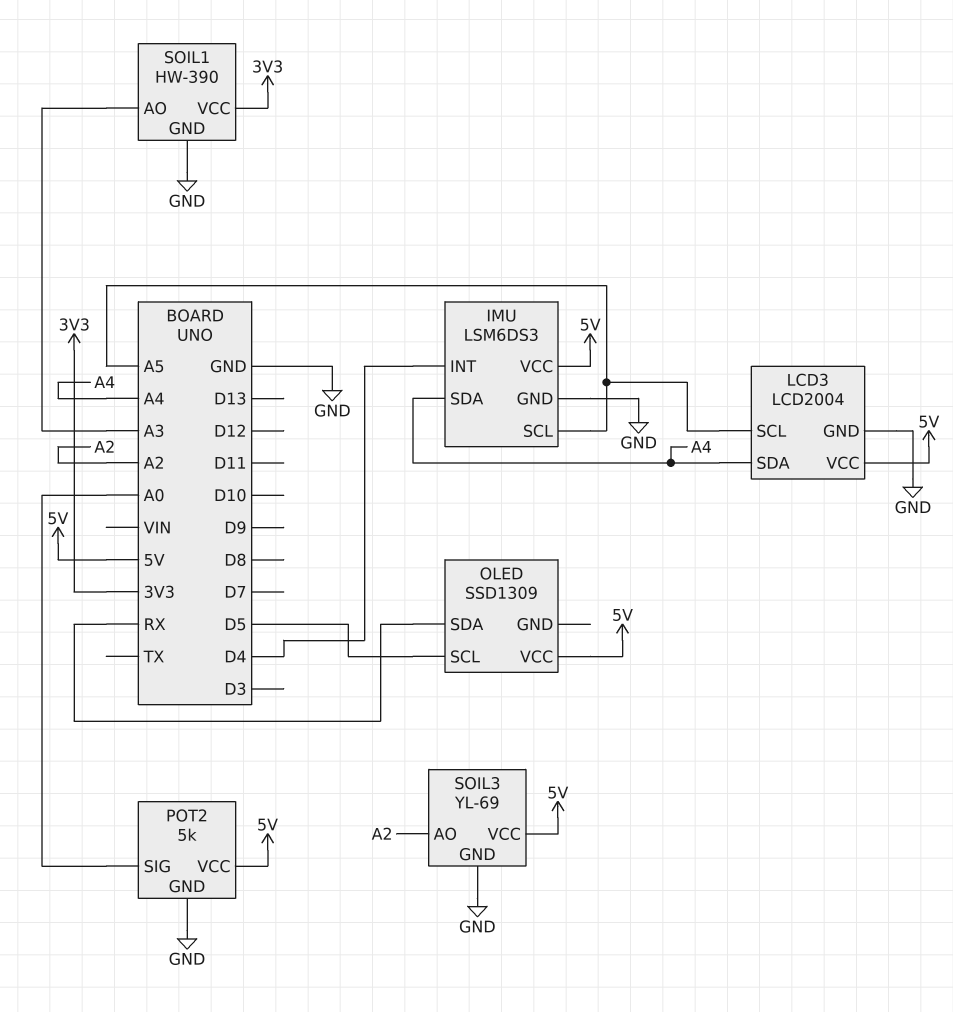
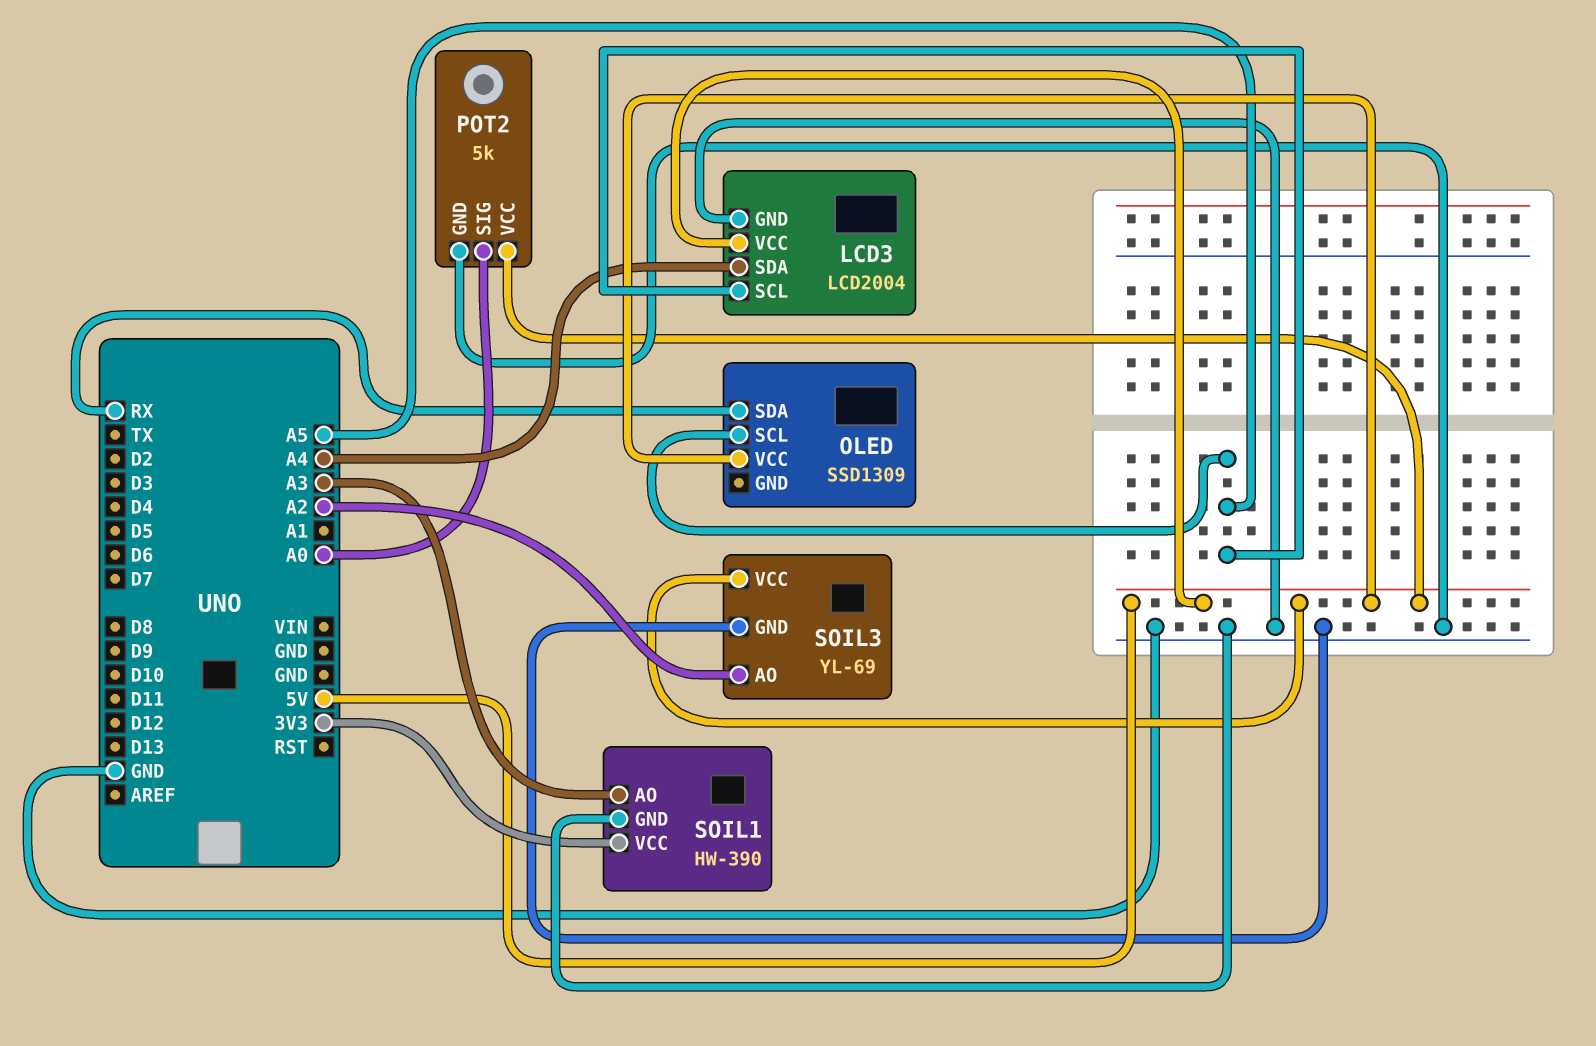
IMU: LSM6DS3 -> none
IMU pin GND: GND -> none
IMU pin INT: D4 -> none
IMU pin SCL: A5 -> none
IMU pin SDA: A4 -> none
IMU pin VCC: 5V -> none
OLED pin SCL: D5 -> A5

